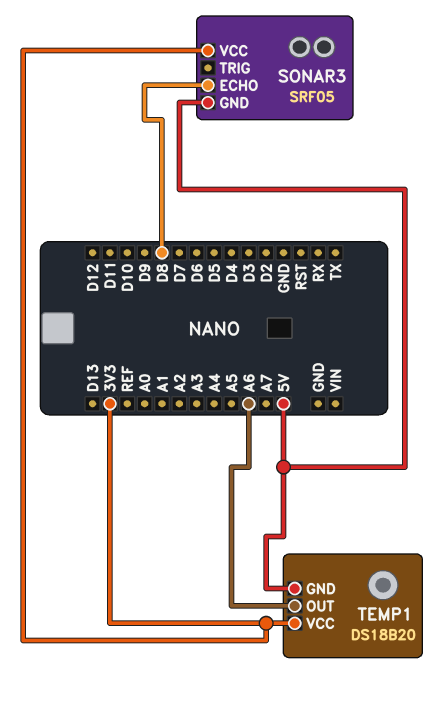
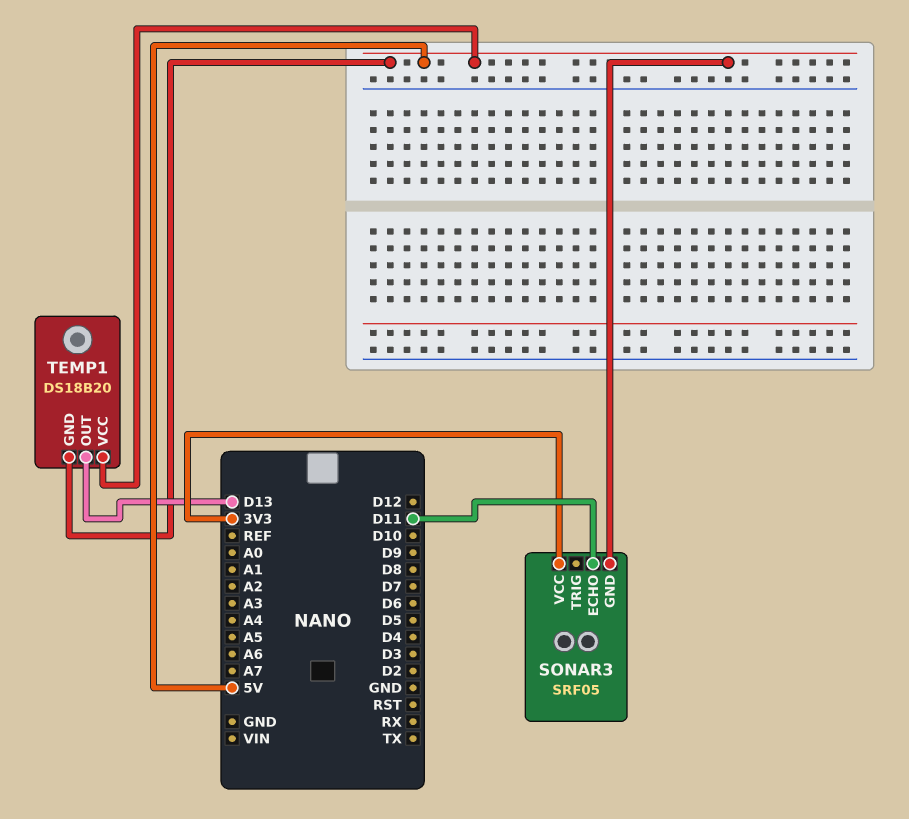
SONAR3 pin ECHO: D8 -> D11
TEMP1 pin OUT: A6 -> D13
TEMP1 pin VCC: 3V3 -> 5V

